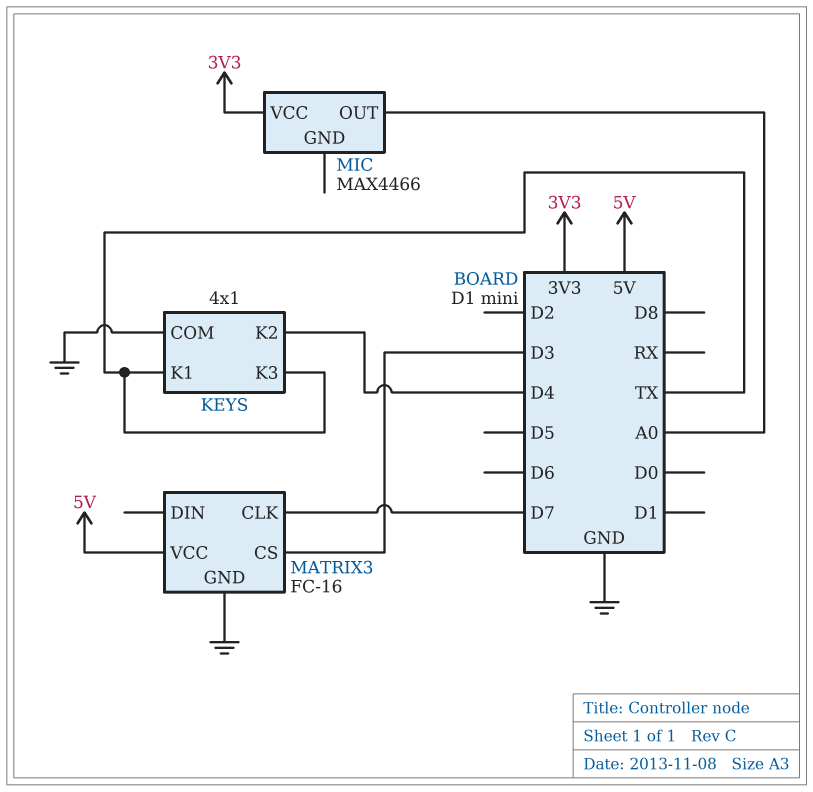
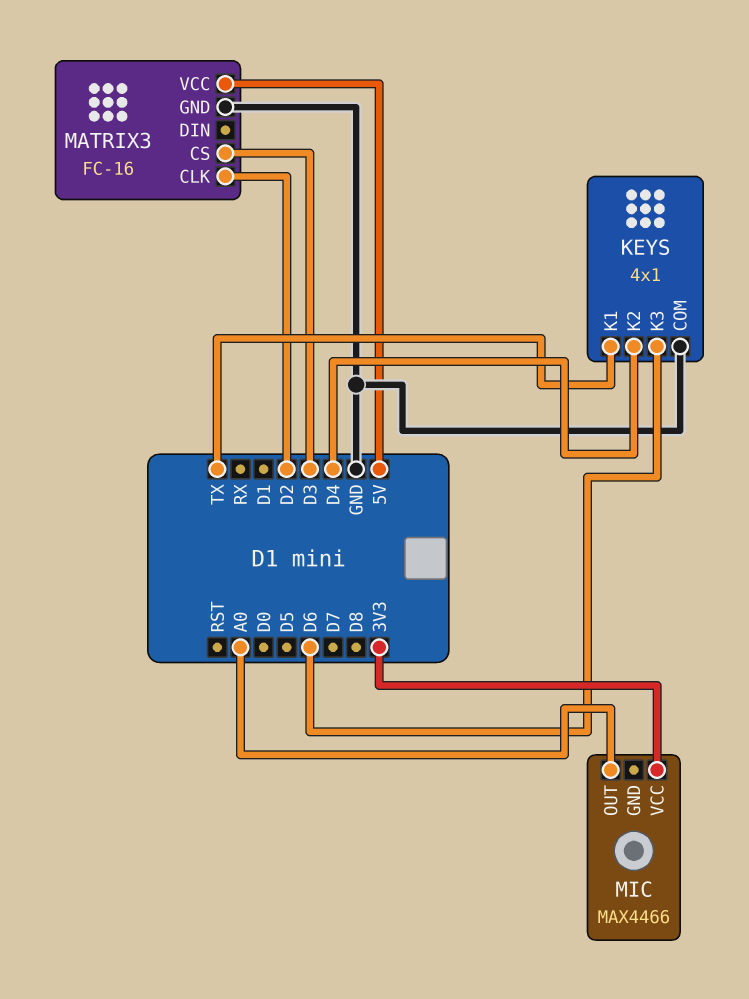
KEYS pin K3: TX -> D6
MATRIX3 pin CLK: D7 -> D2

